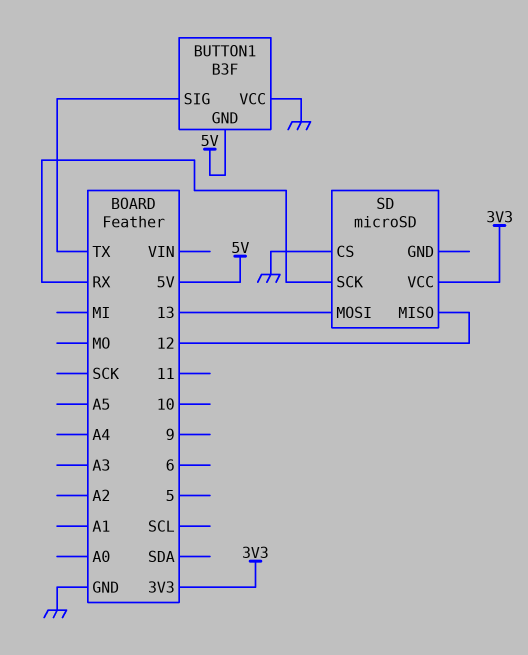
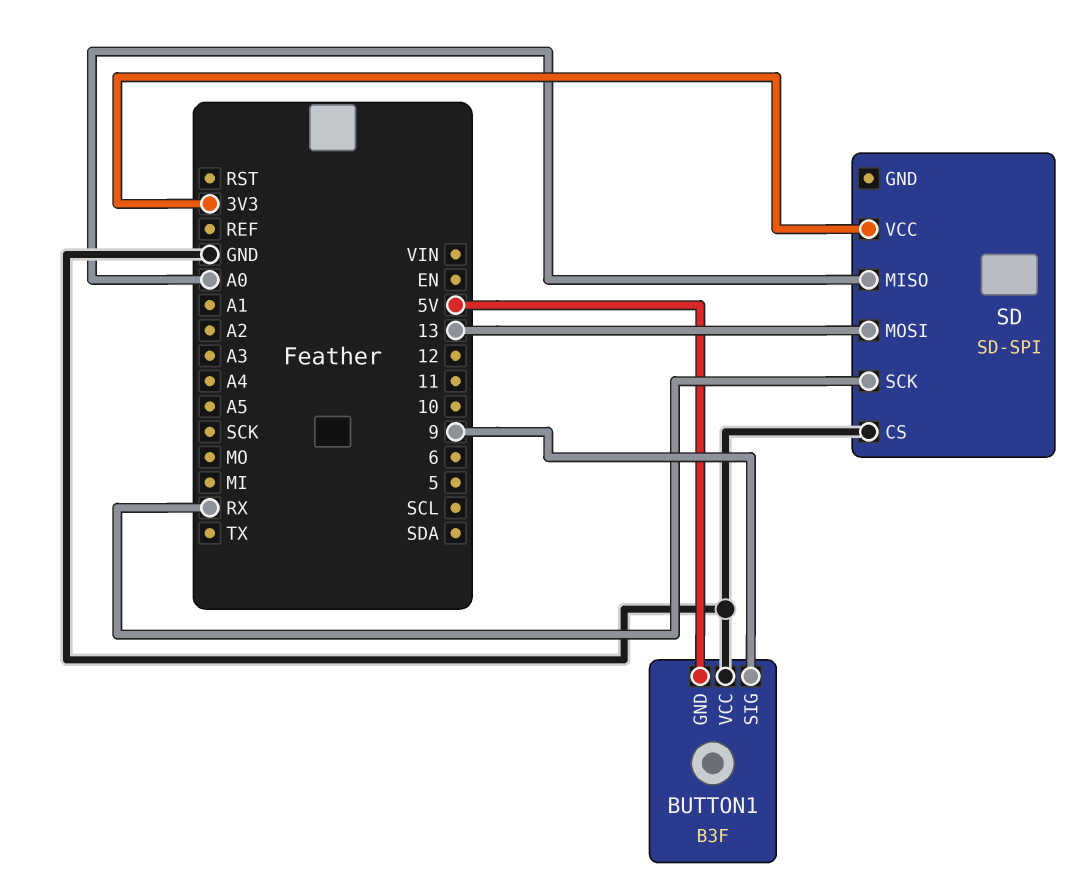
BUTTON1 pin SIG: TX -> 9
SD: microSD -> SD-SPI
SD pin MISO: 12 -> A0

